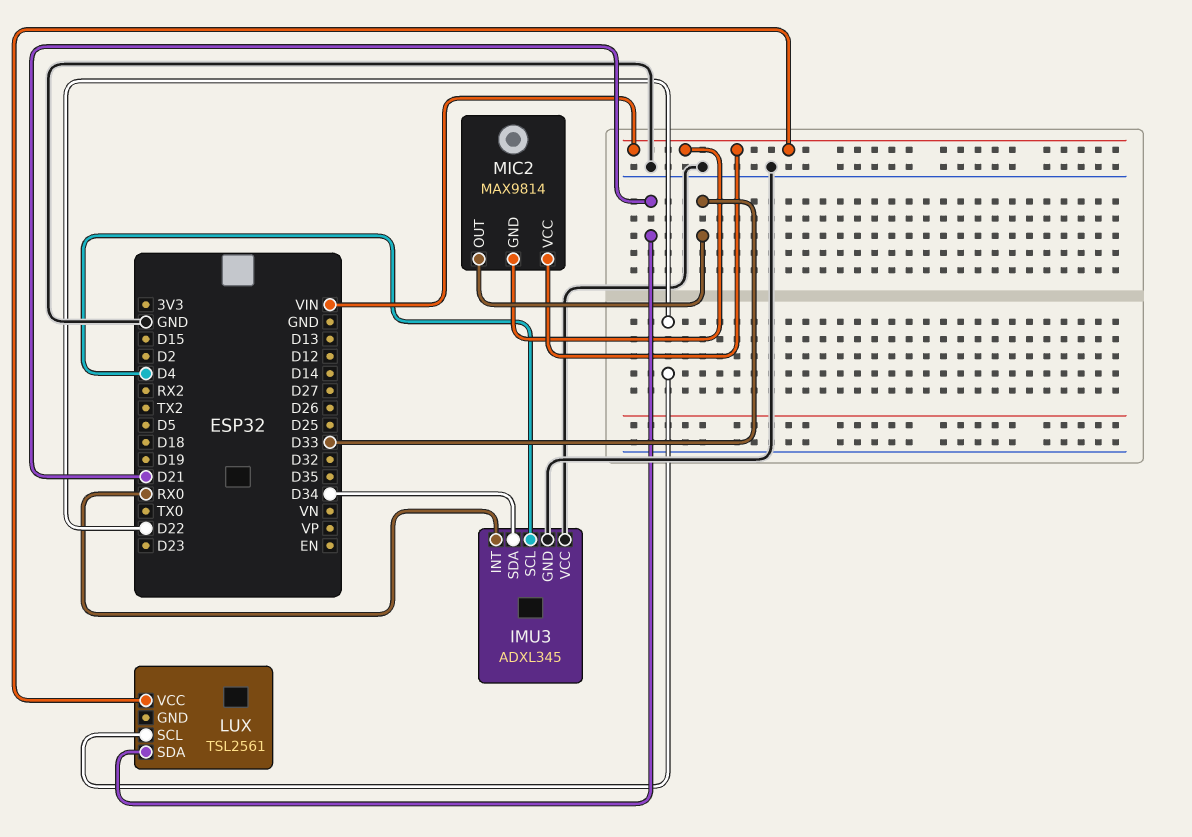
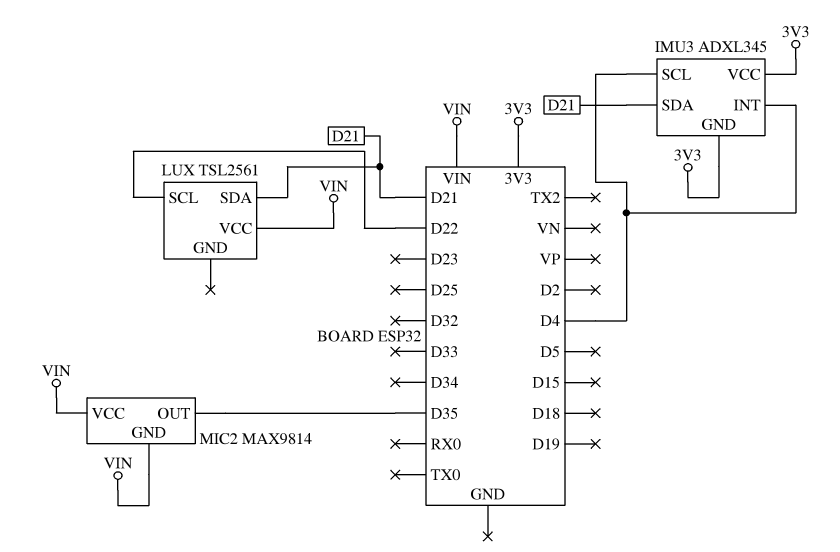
IMU3 pin GND: GND -> 3V3
IMU3 pin INT: RX0 -> D4
IMU3 pin SDA: D34 -> D21
IMU3 pin VCC: GND -> 3V3
MIC2 pin OUT: D33 -> D35

